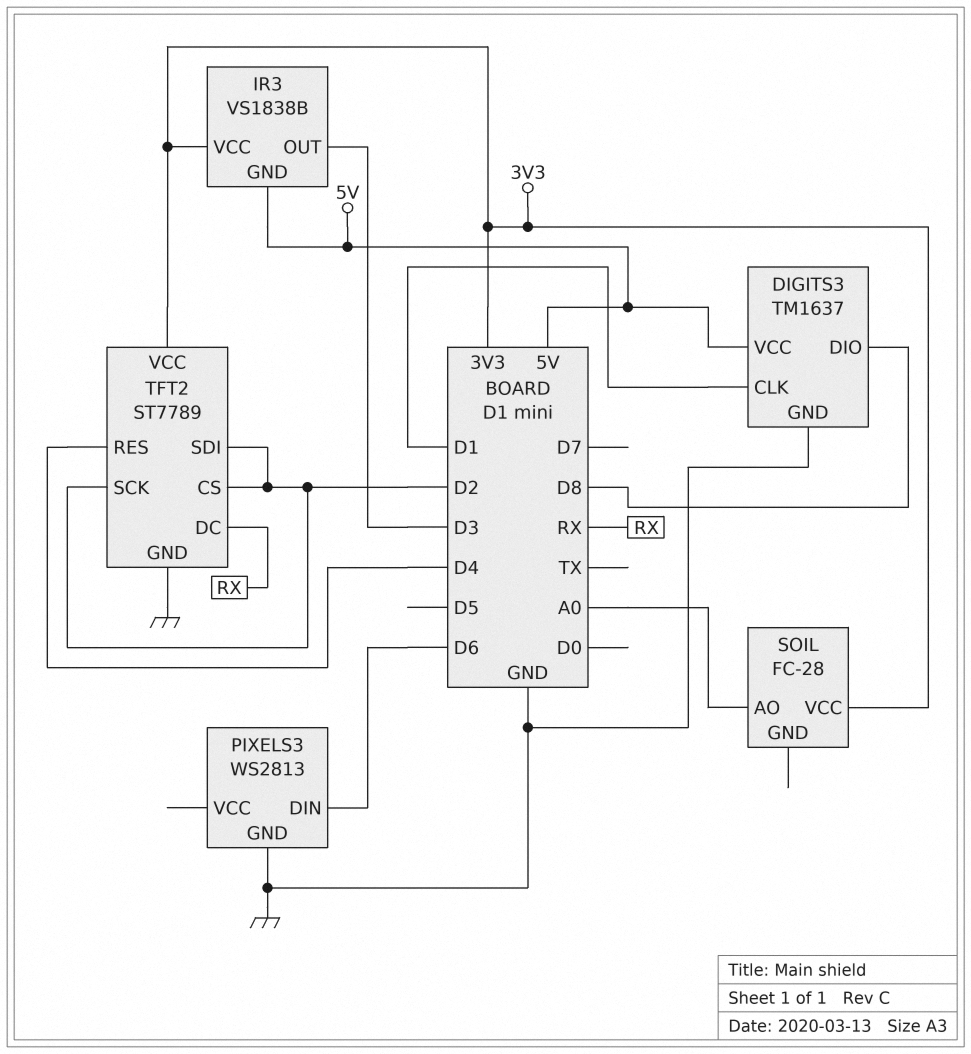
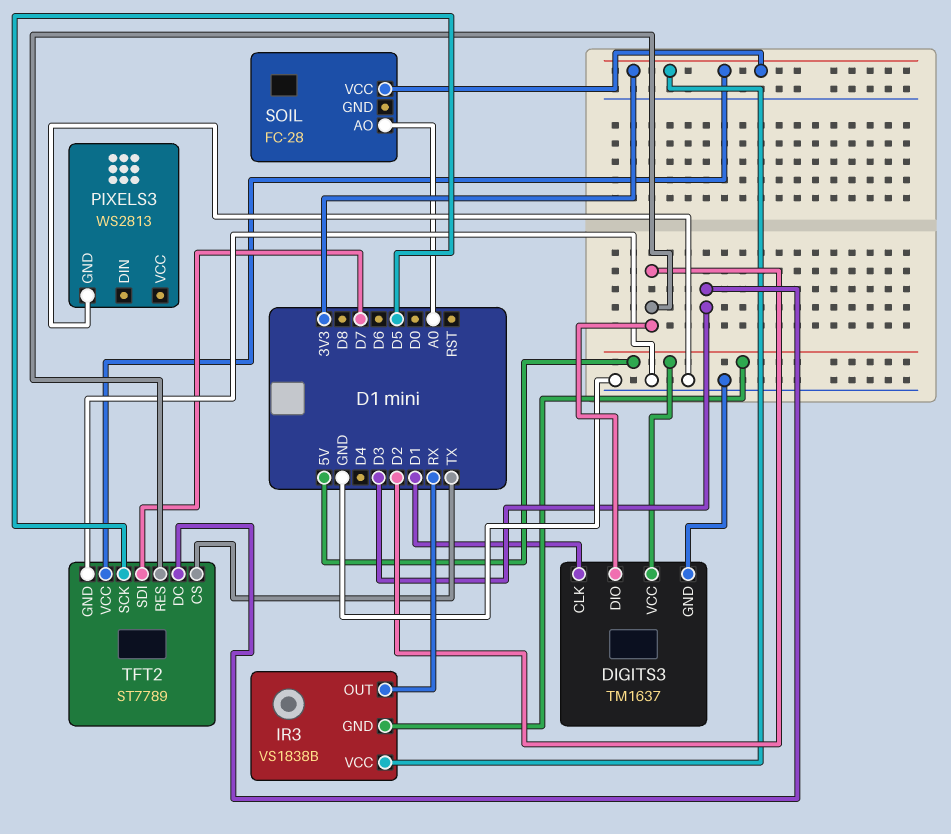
DIGITS3 pin DIO: D8 -> D2
IR3 pin OUT: D3 -> RX
PIXELS3 pin DIN: D6 -> none
TFT2 pin CS: D2 -> TX
TFT2 pin DC: RX -> D3
TFT2 pin RES: D4 -> D2
TFT2 pin SCK: D2 -> D5
TFT2 pin SDI: D2 -> D7

